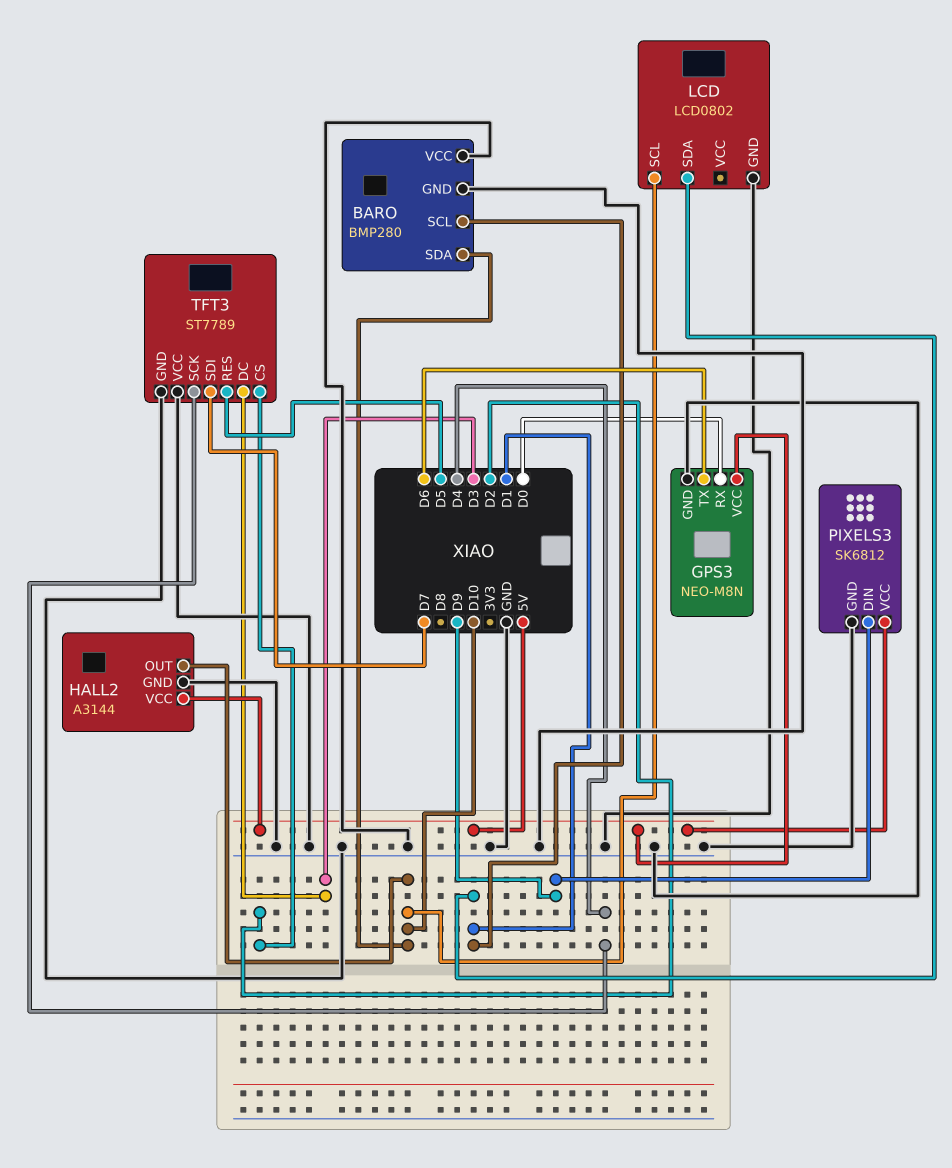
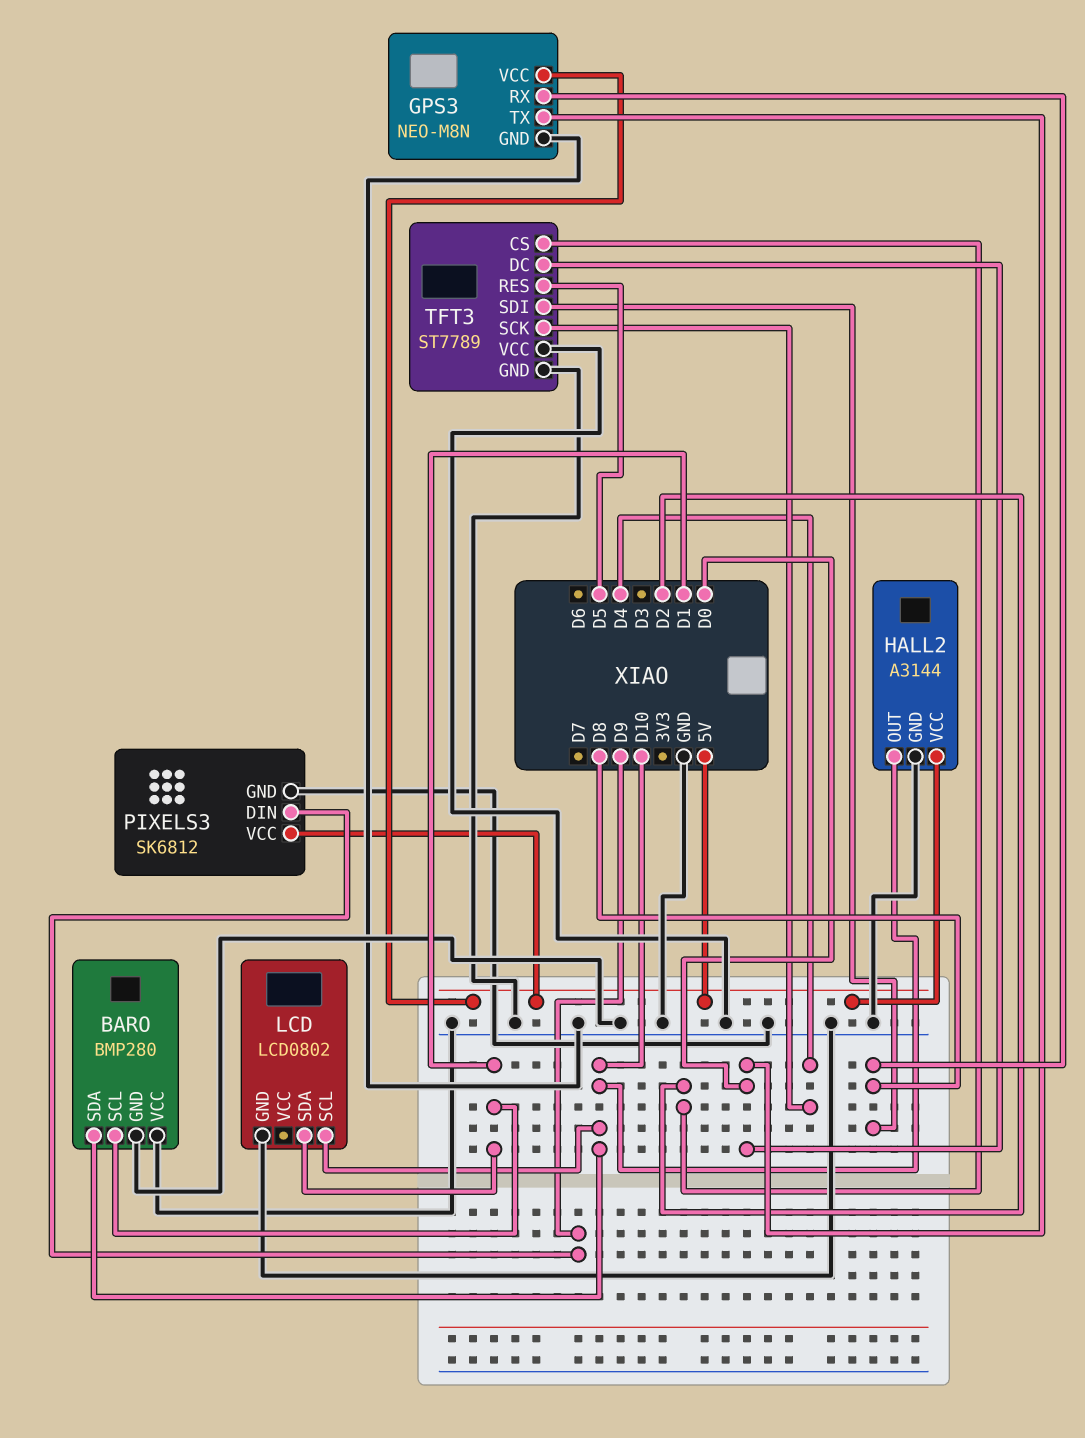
GPS3 pin RX: D0 -> D8
GPS3 pin TX: D6 -> D0
TFT3 pin DC: D3 -> D0
TFT3 pin SDI: D7 -> D8

